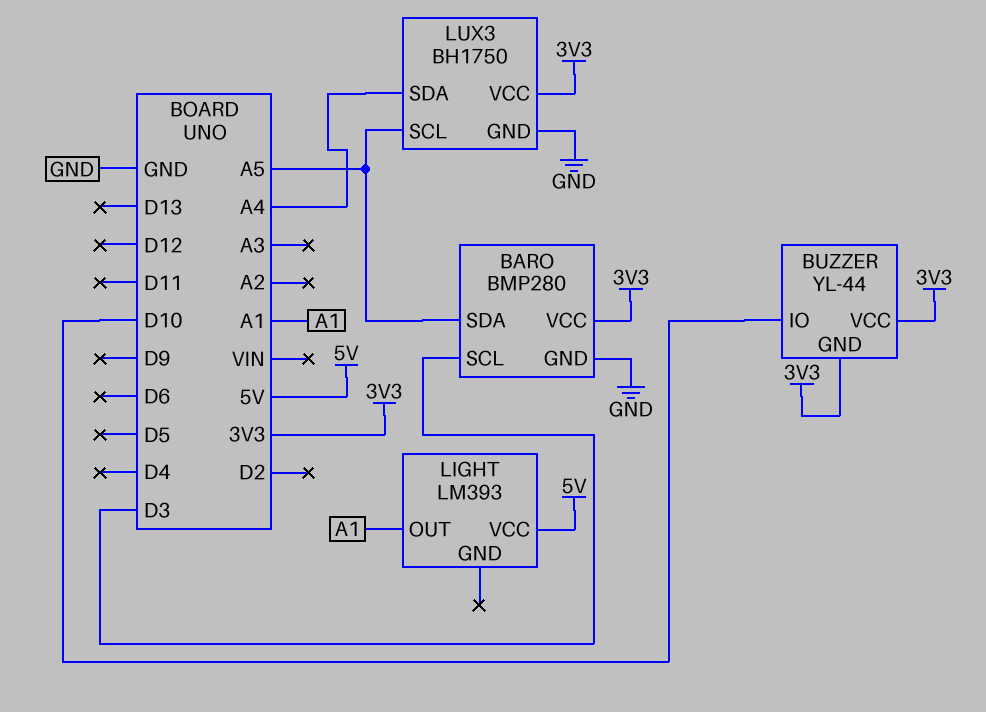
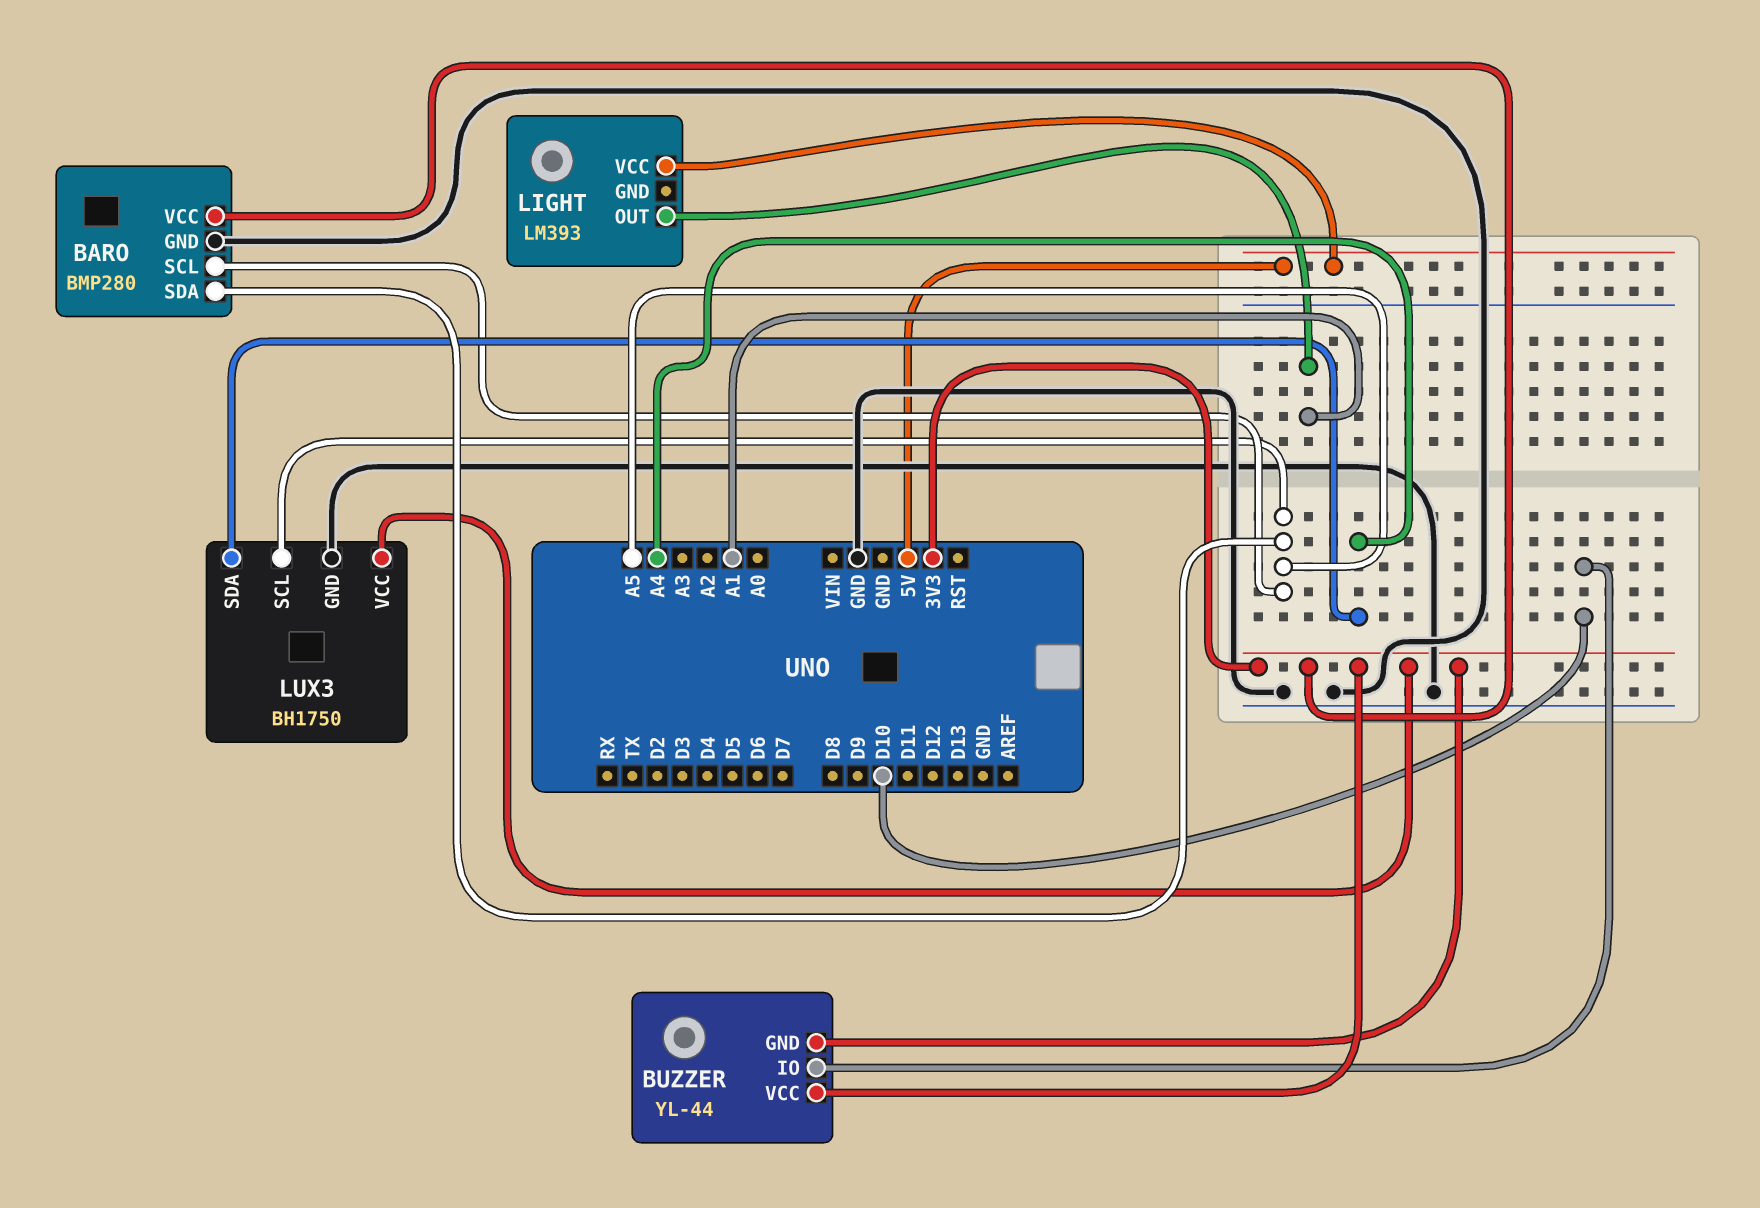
BARO pin SCL: D3 -> A5

